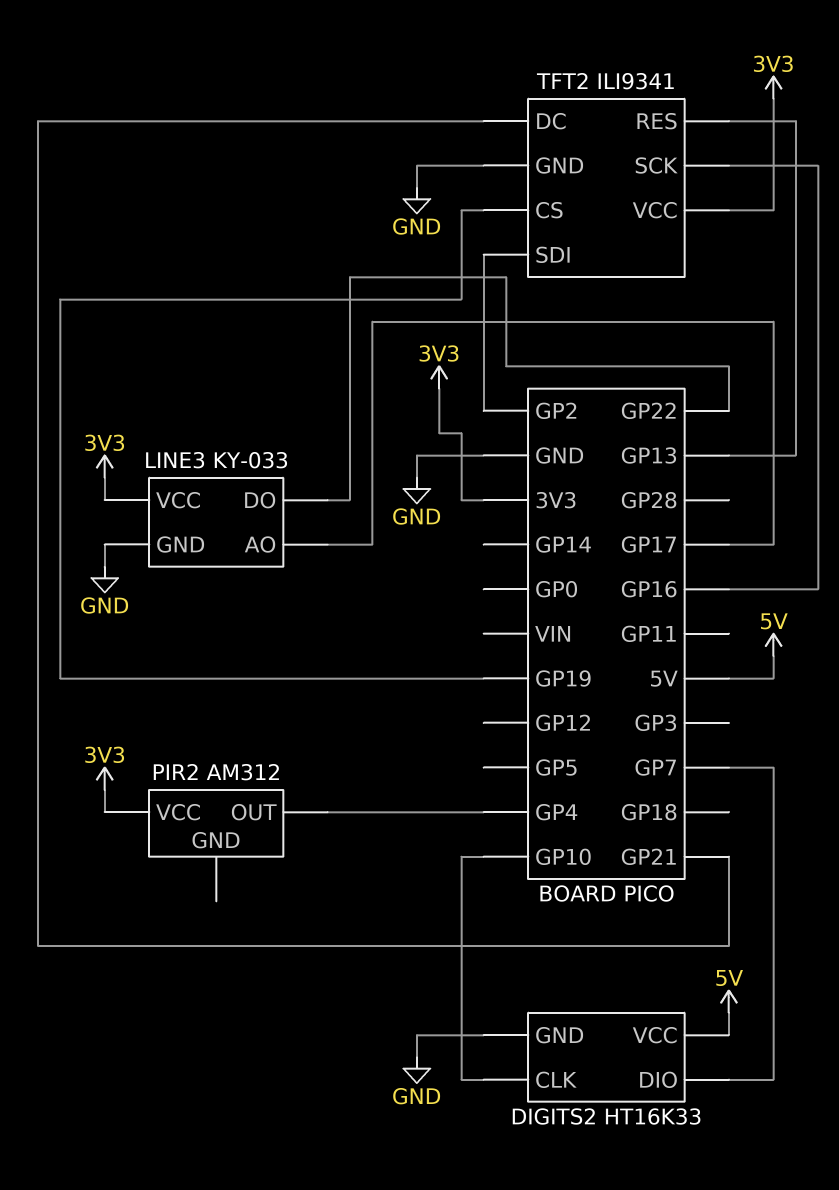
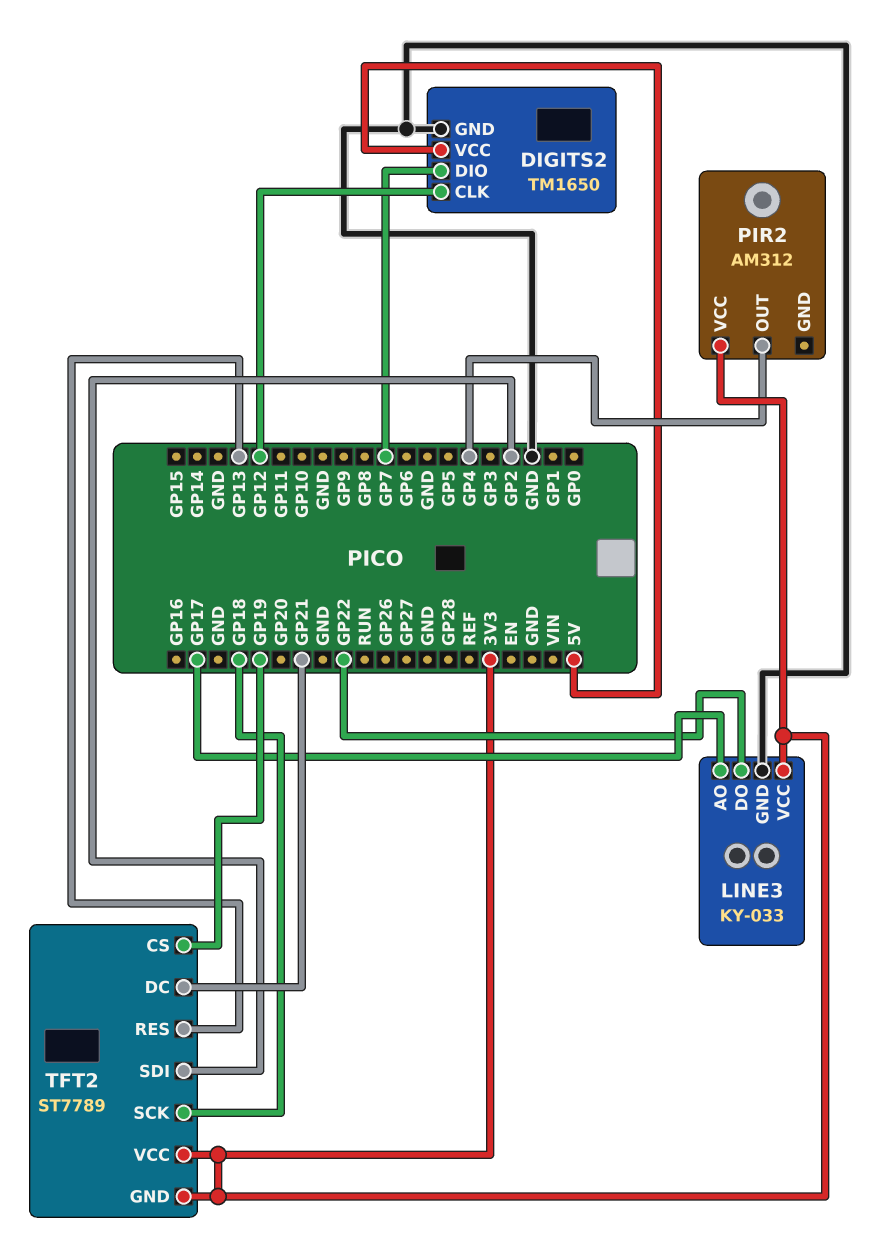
DIGITS2: HT16K33 -> TM1650
DIGITS2 pin CLK: GP10 -> GP12
TFT2: ILI9341 -> ST7789
TFT2 pin GND: GND -> 3V3
TFT2 pin SCK: GP16 -> GP18

